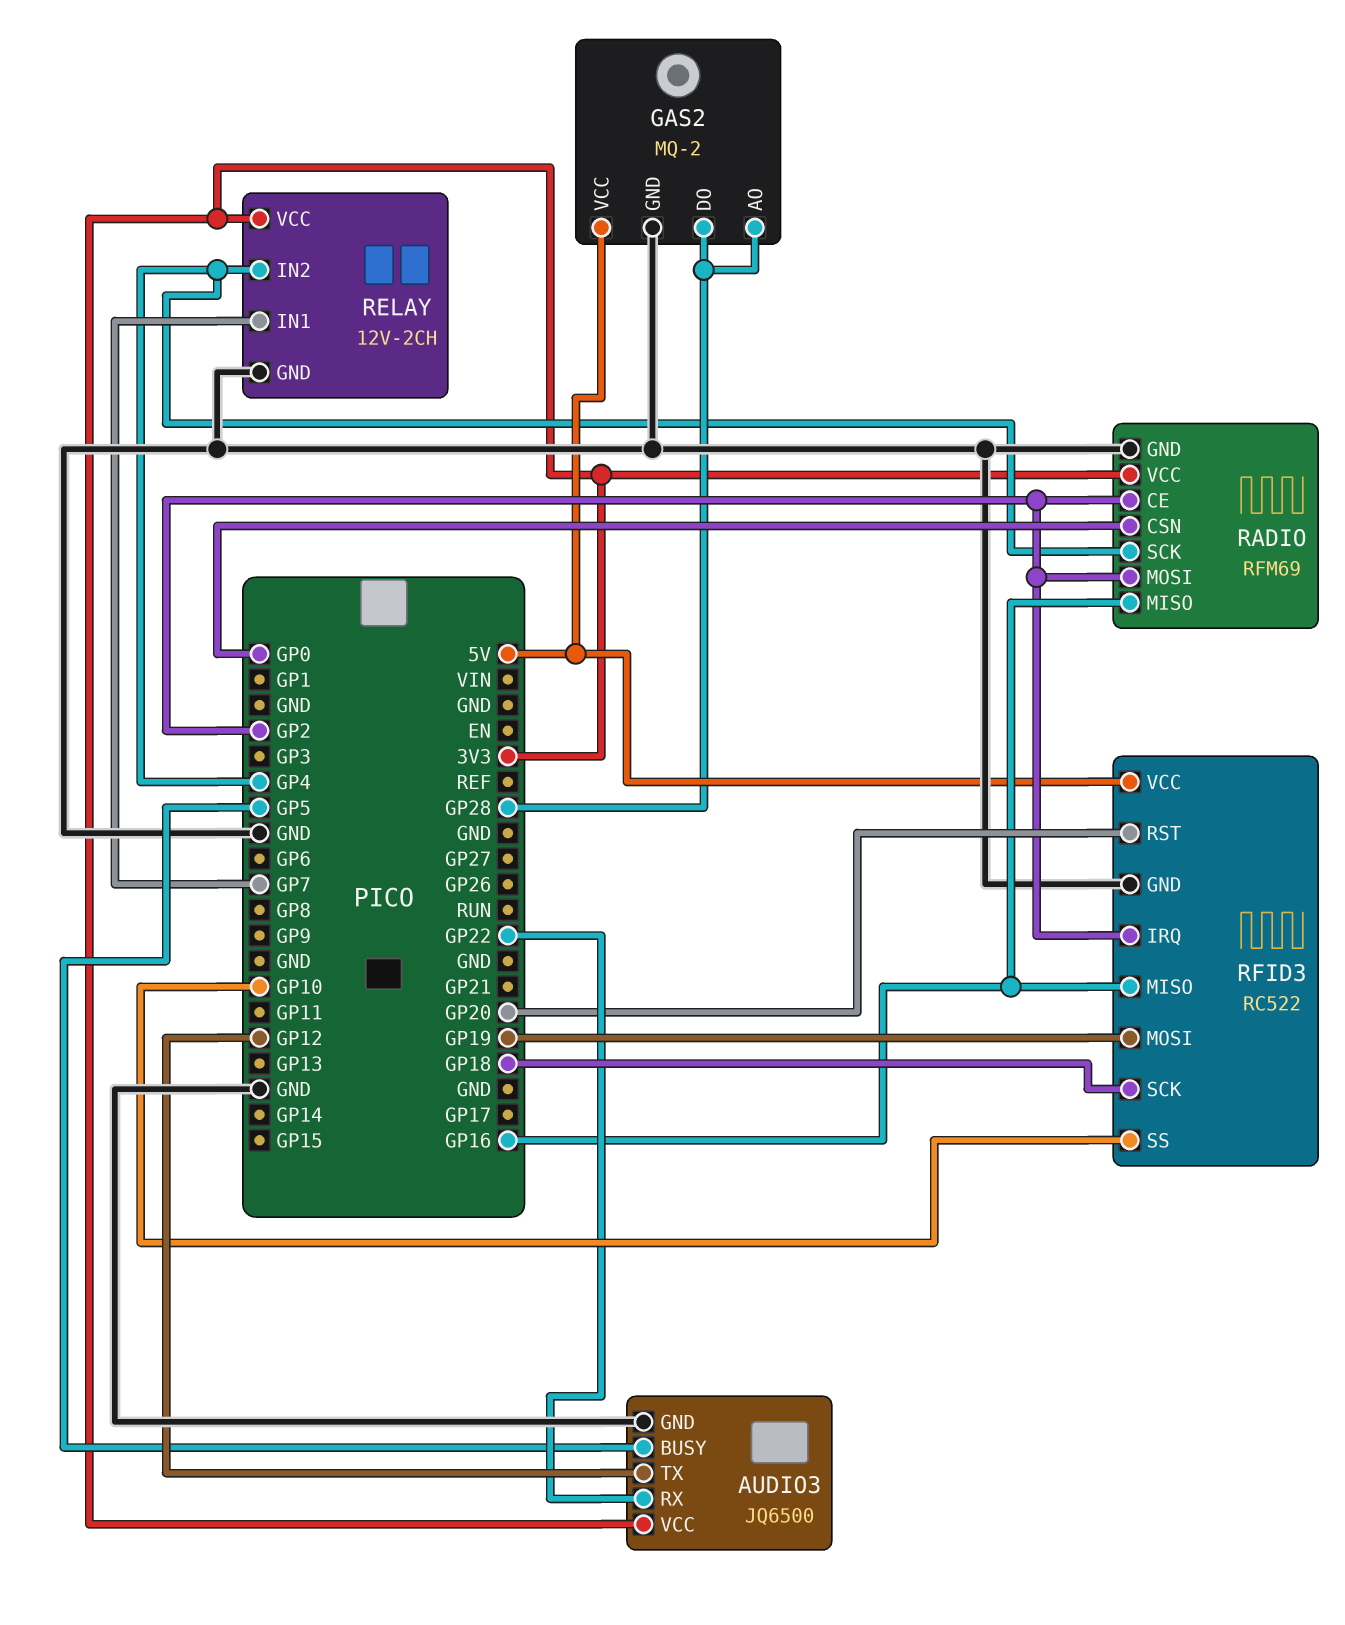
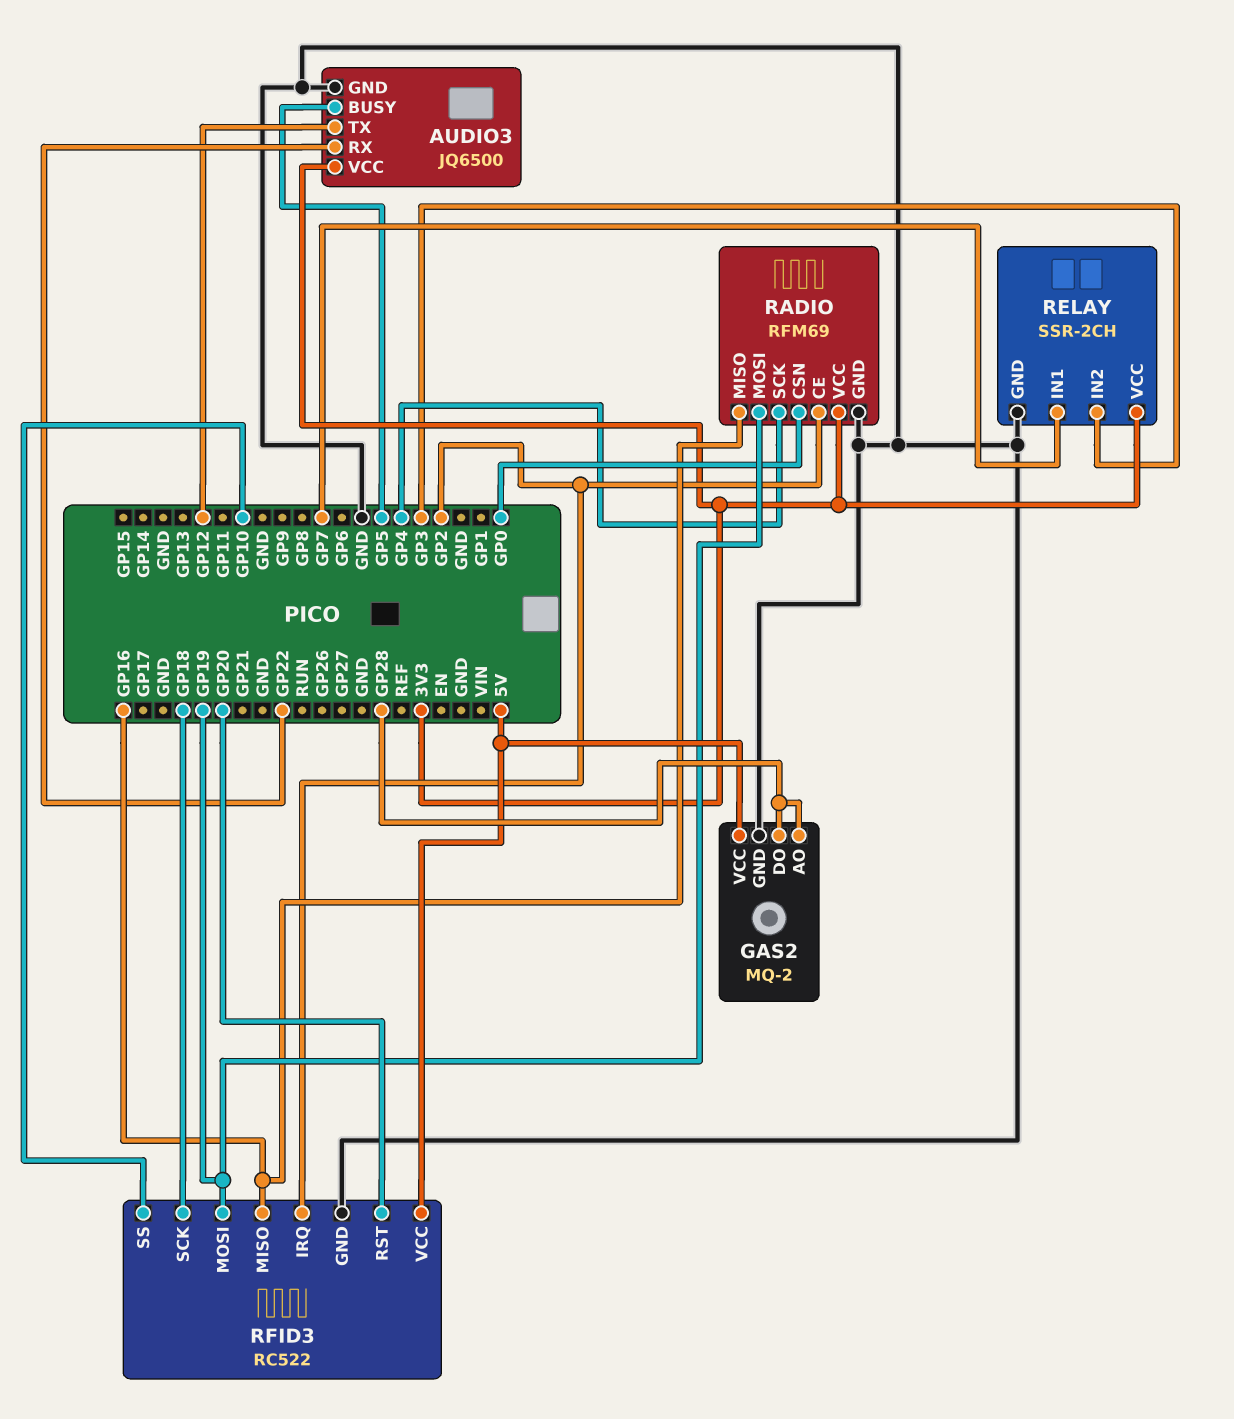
RADIO pin MOSI: GP2 -> GP19
RELAY: 12V-2CH -> SSR-2CH
RELAY pin IN2: GP4 -> GP3

